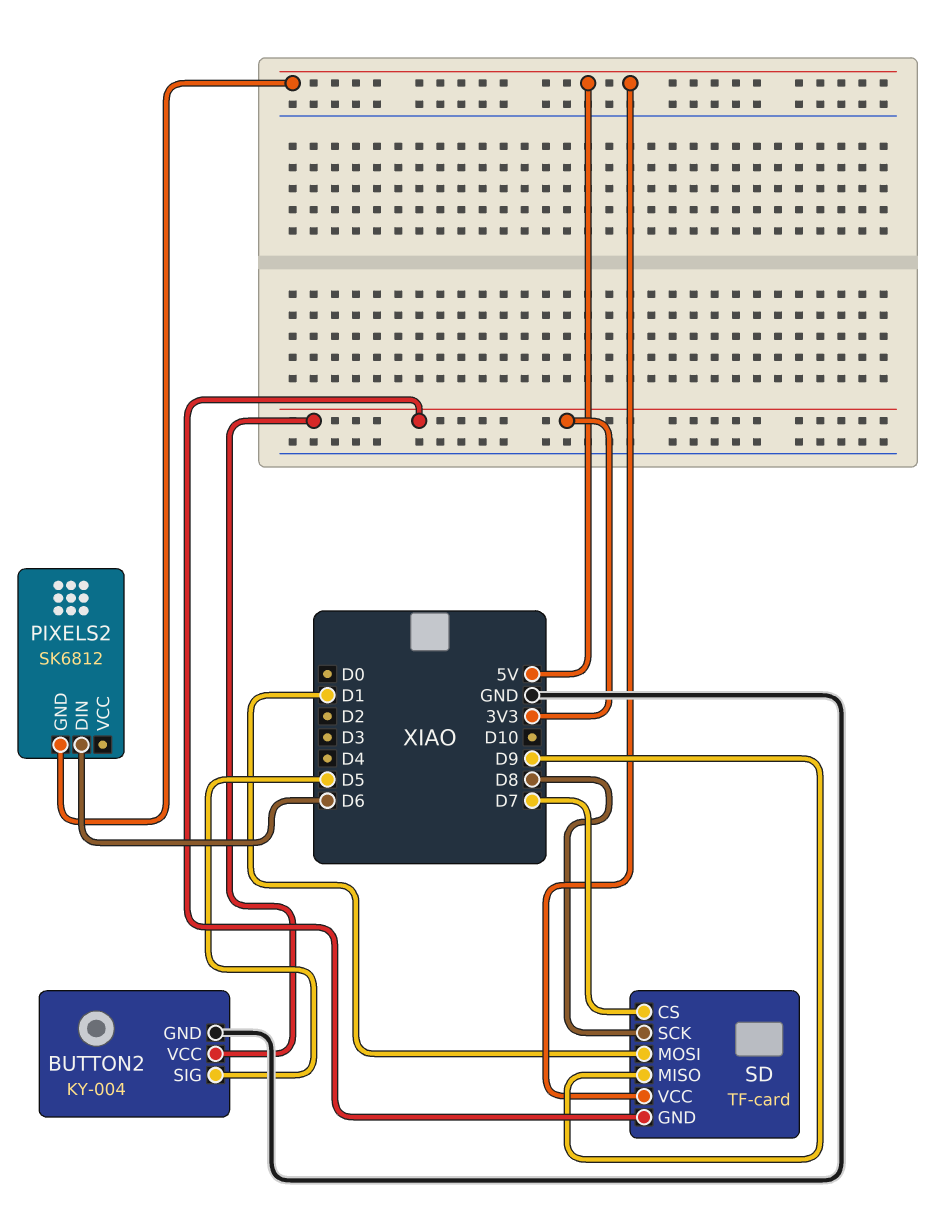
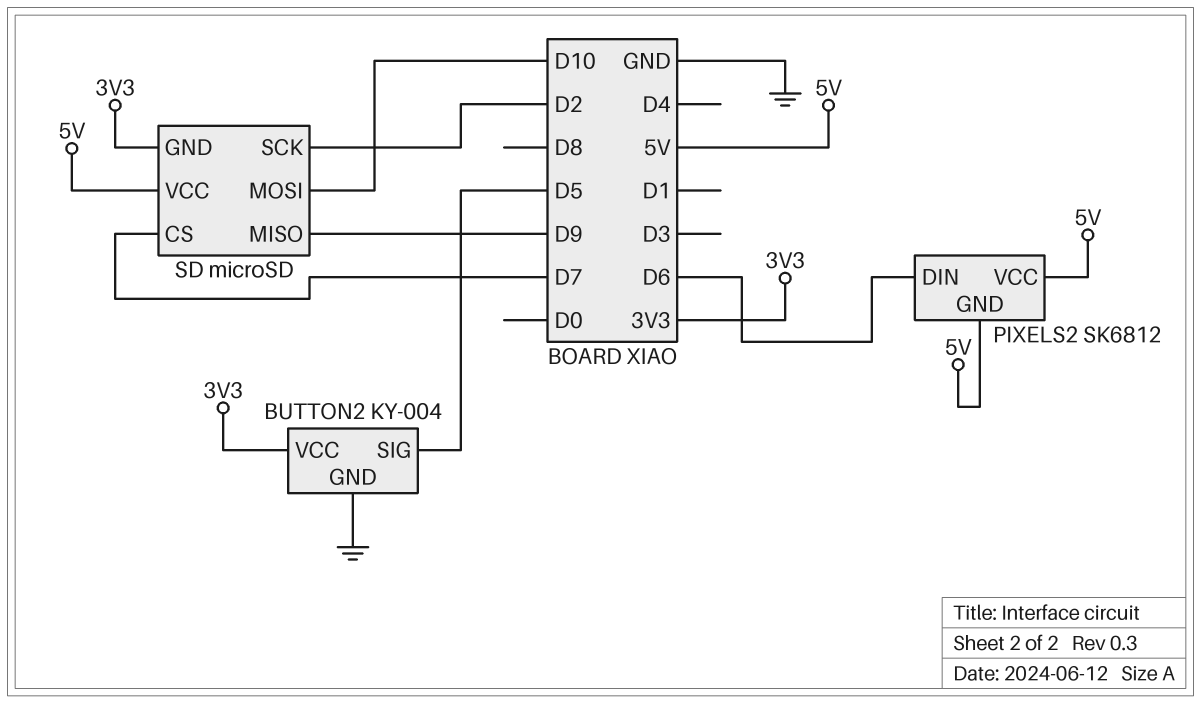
PIXELS2 pin VCC: none -> 5V
SD: TF-card -> microSD
SD pin MOSI: D1 -> D10
SD pin SCK: D8 -> D2

